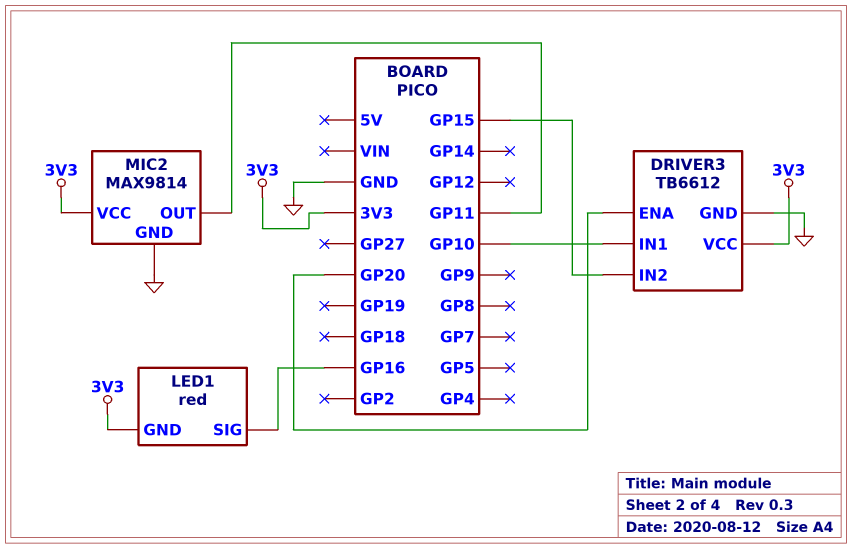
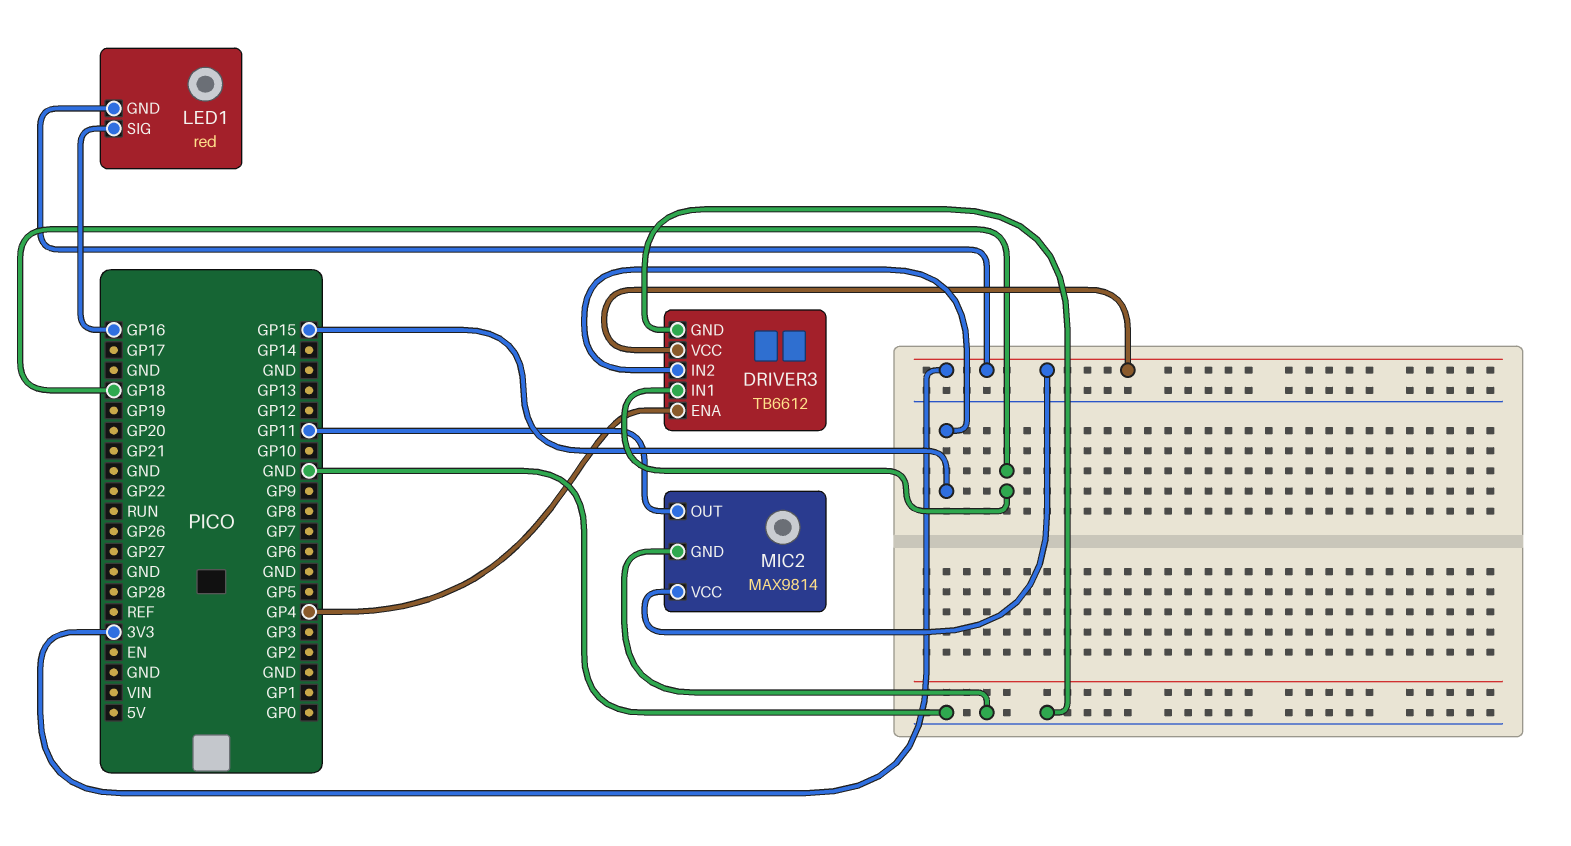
DRIVER3 pin ENA: GP20 -> GP4
DRIVER3 pin IN1: GP10 -> GP18

